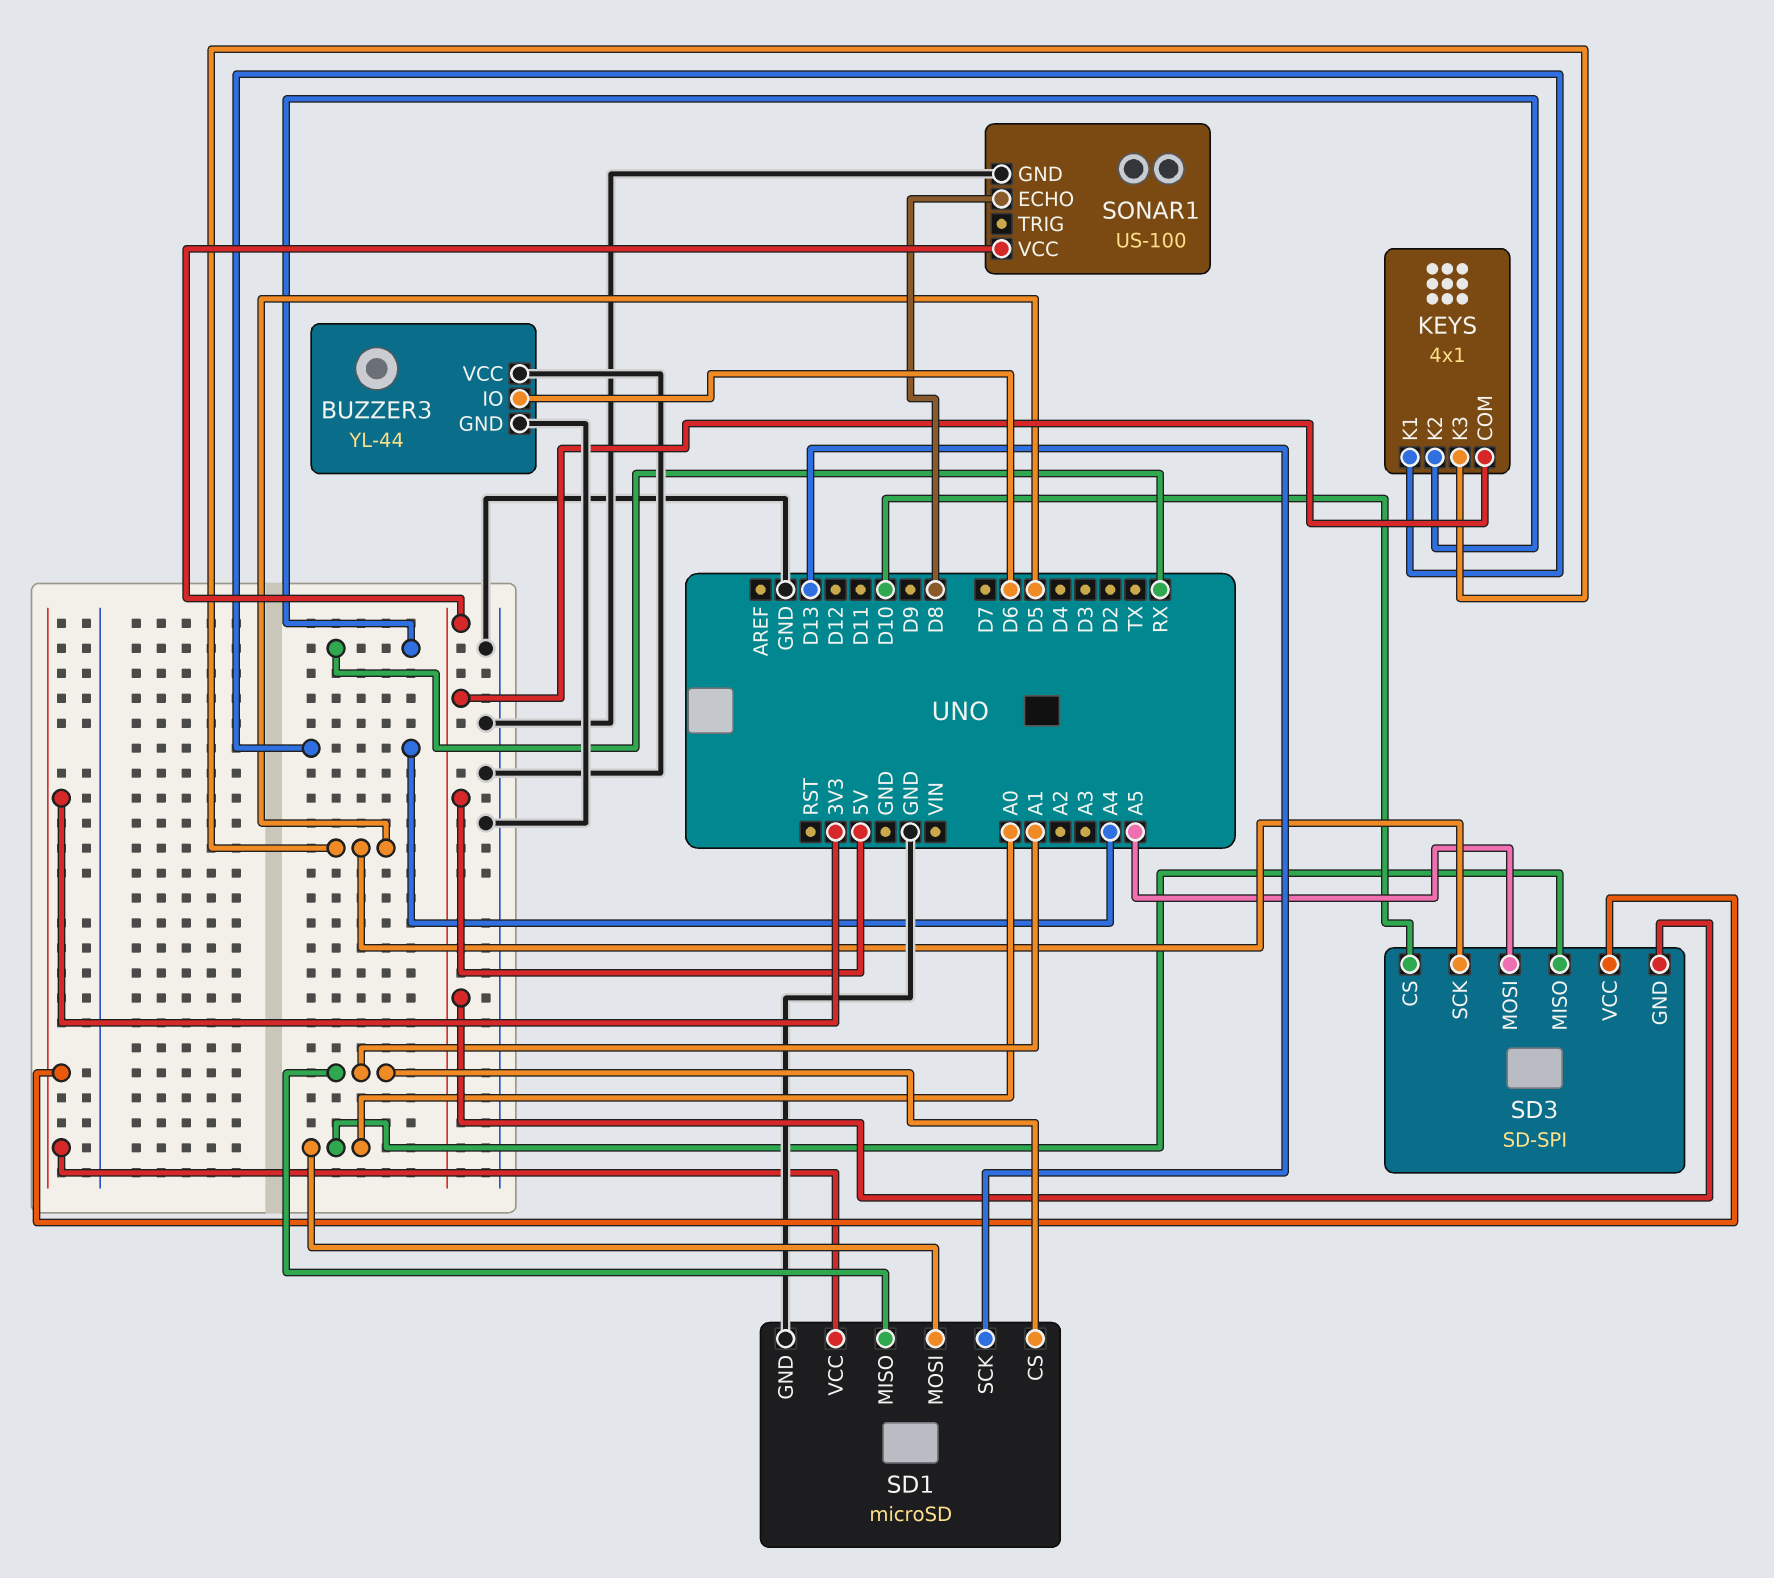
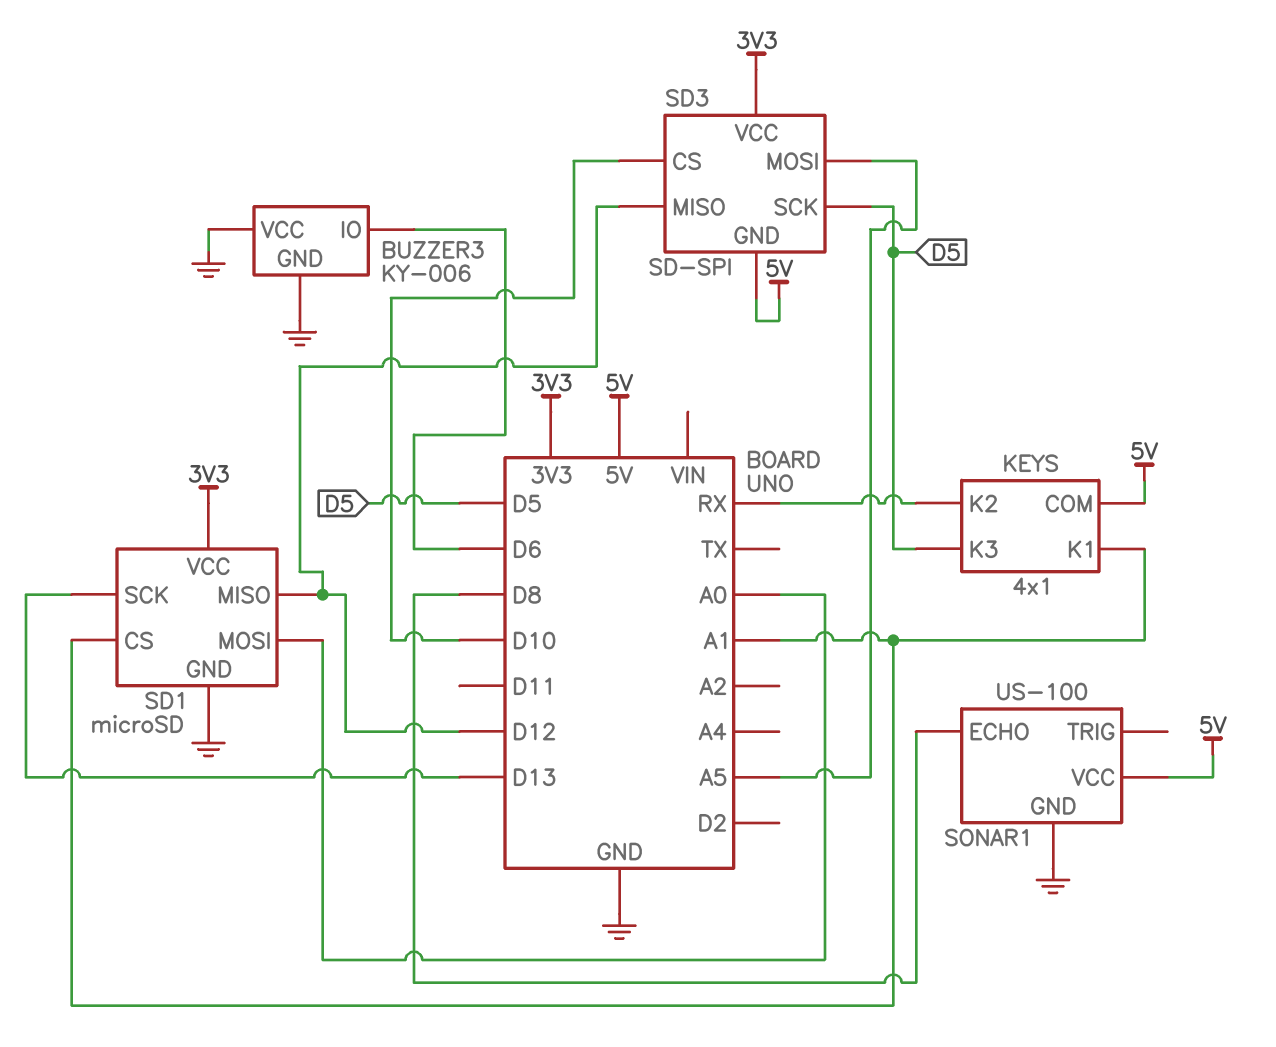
BUZZER3: YL-44 -> KY-006
KEYS pin K1: A4 -> A1
SD1 pin MISO: A1 -> D12
SD3 pin MISO: A0 -> D12

